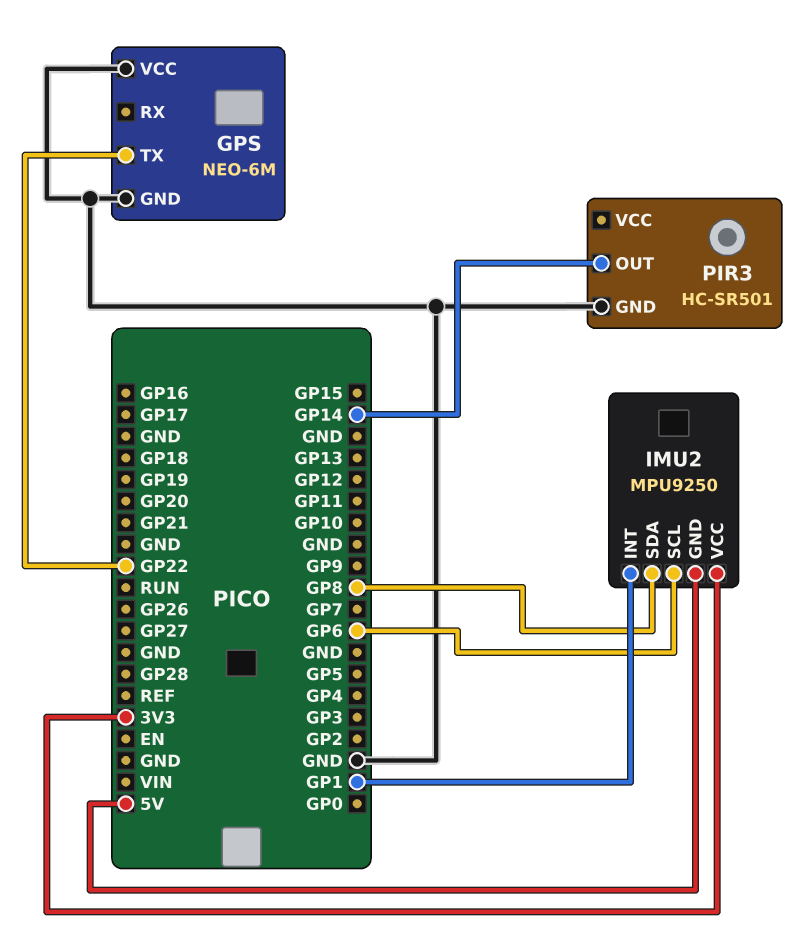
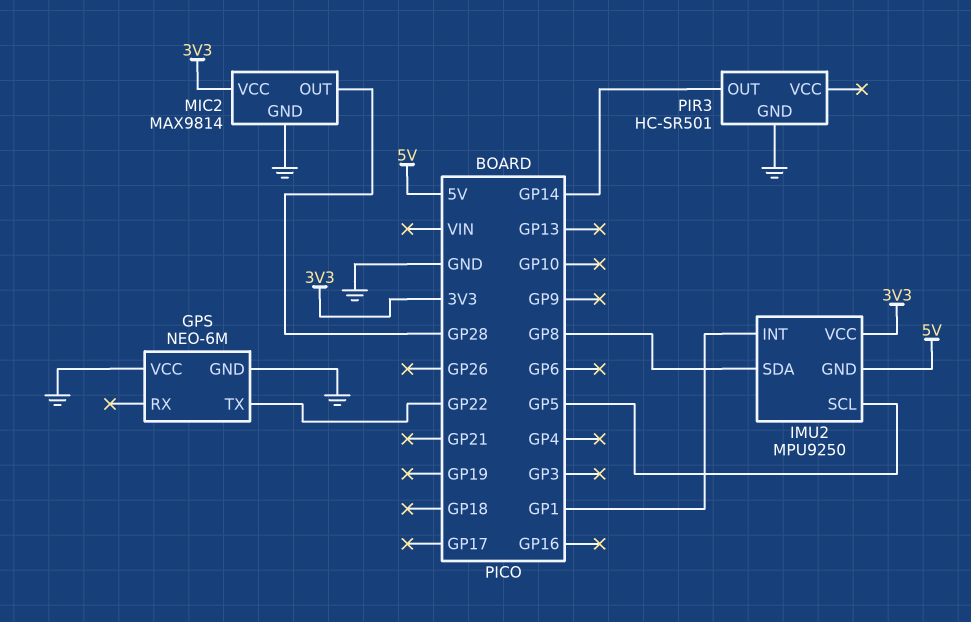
IMU2 pin SCL: GP6 -> GP5
MIC2: none -> MAX9814
MIC2 pin GND: none -> GND
MIC2 pin OUT: none -> GP28
MIC2 pin VCC: none -> 3V3

